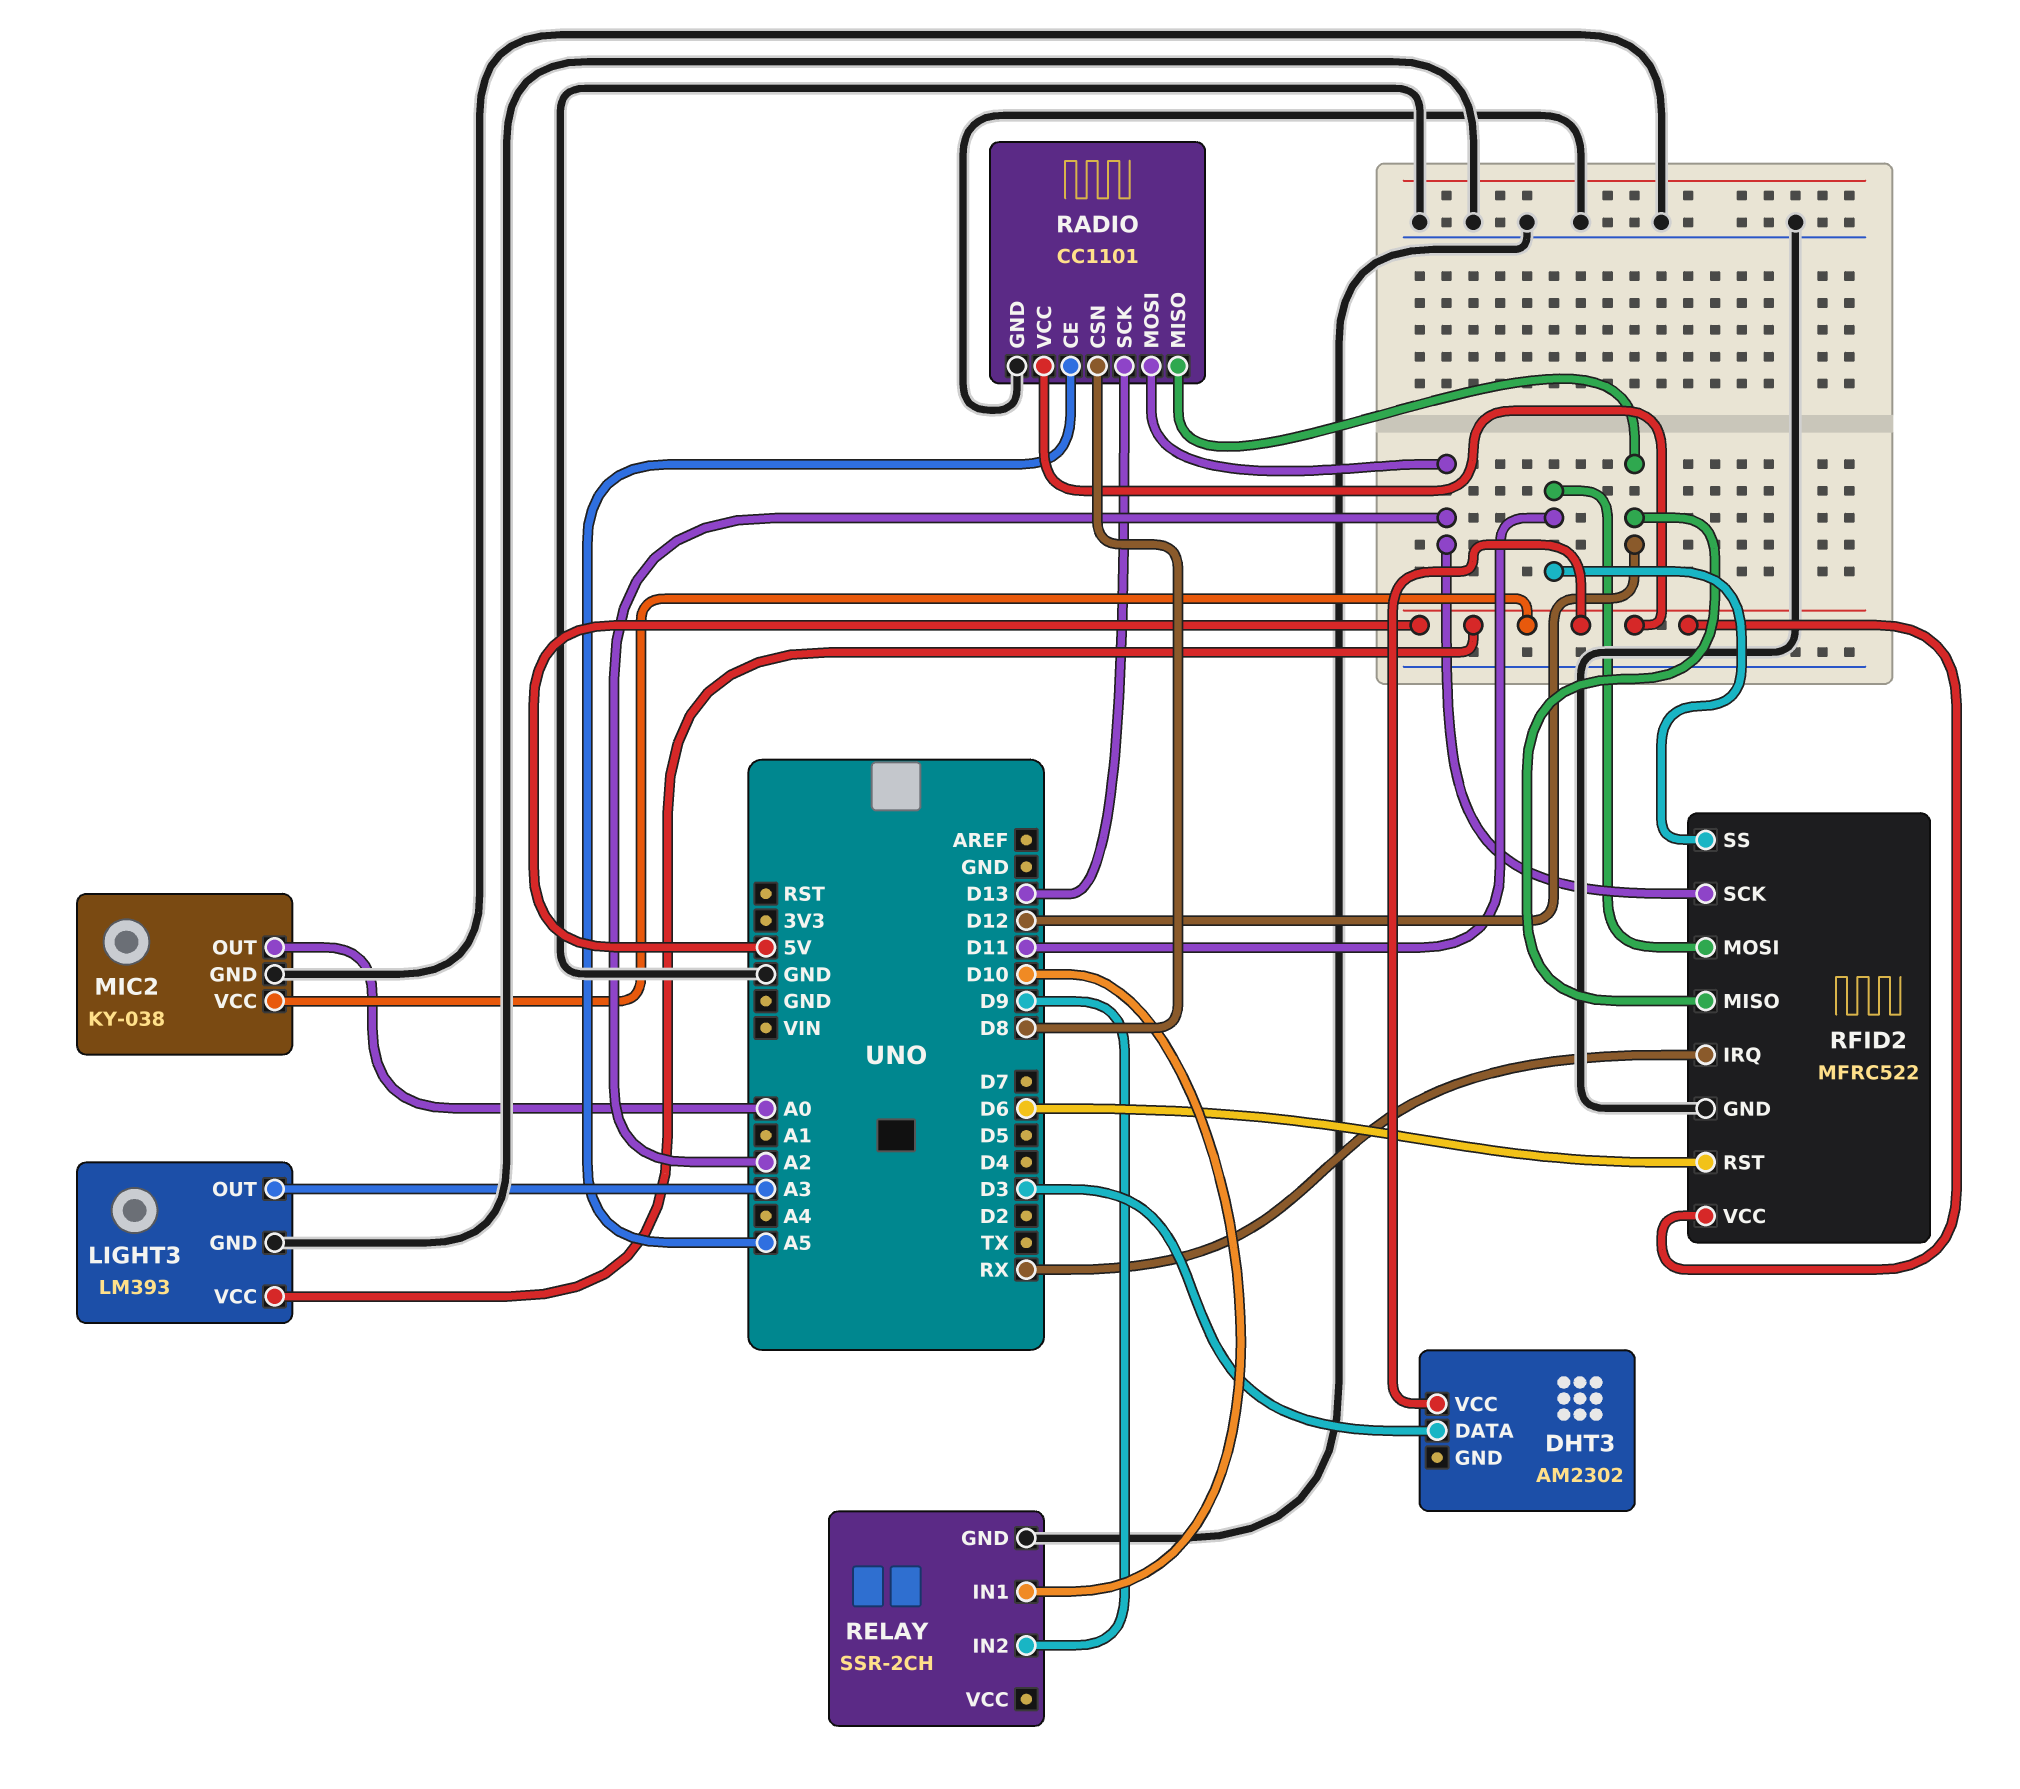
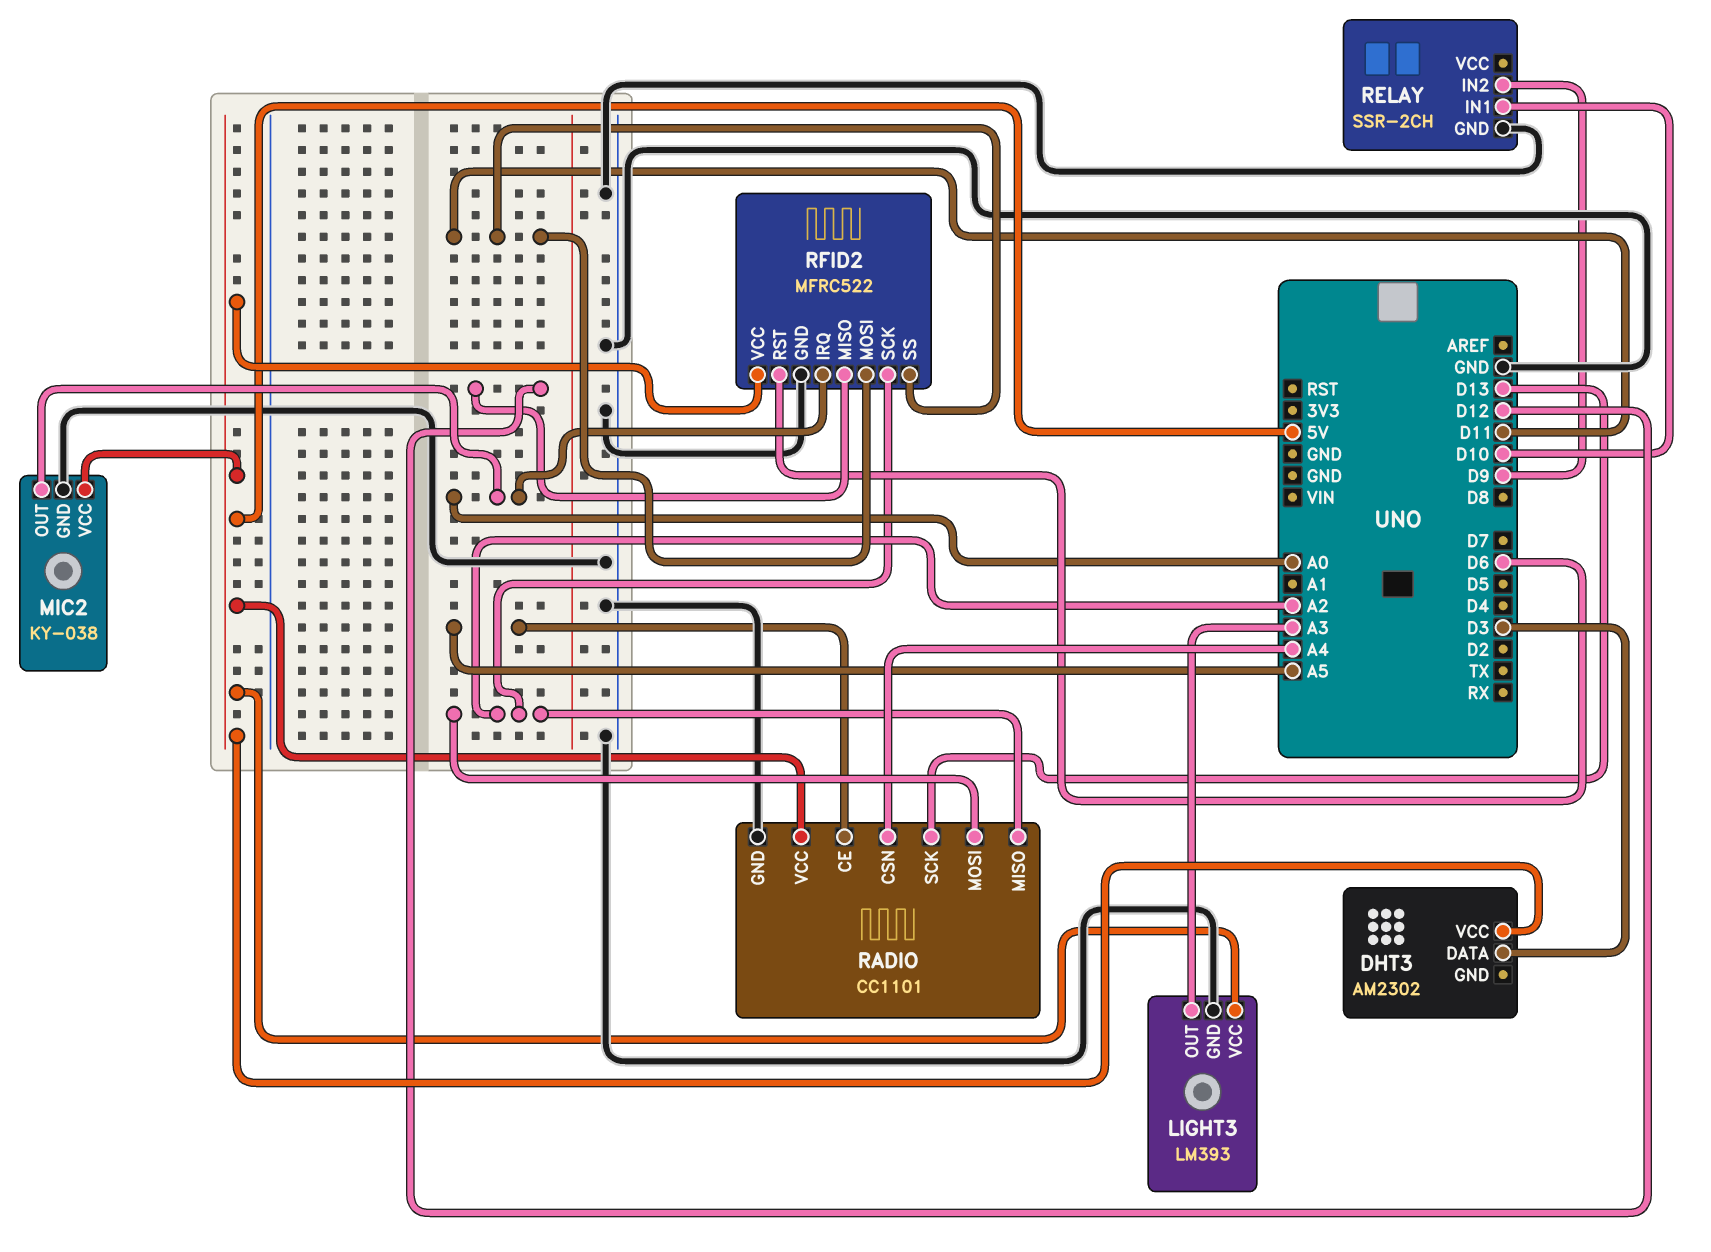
RADIO pin CSN: D8 -> A4
RADIO pin MISO: D12 -> A2
RFID2 pin IRQ: RX -> A0

